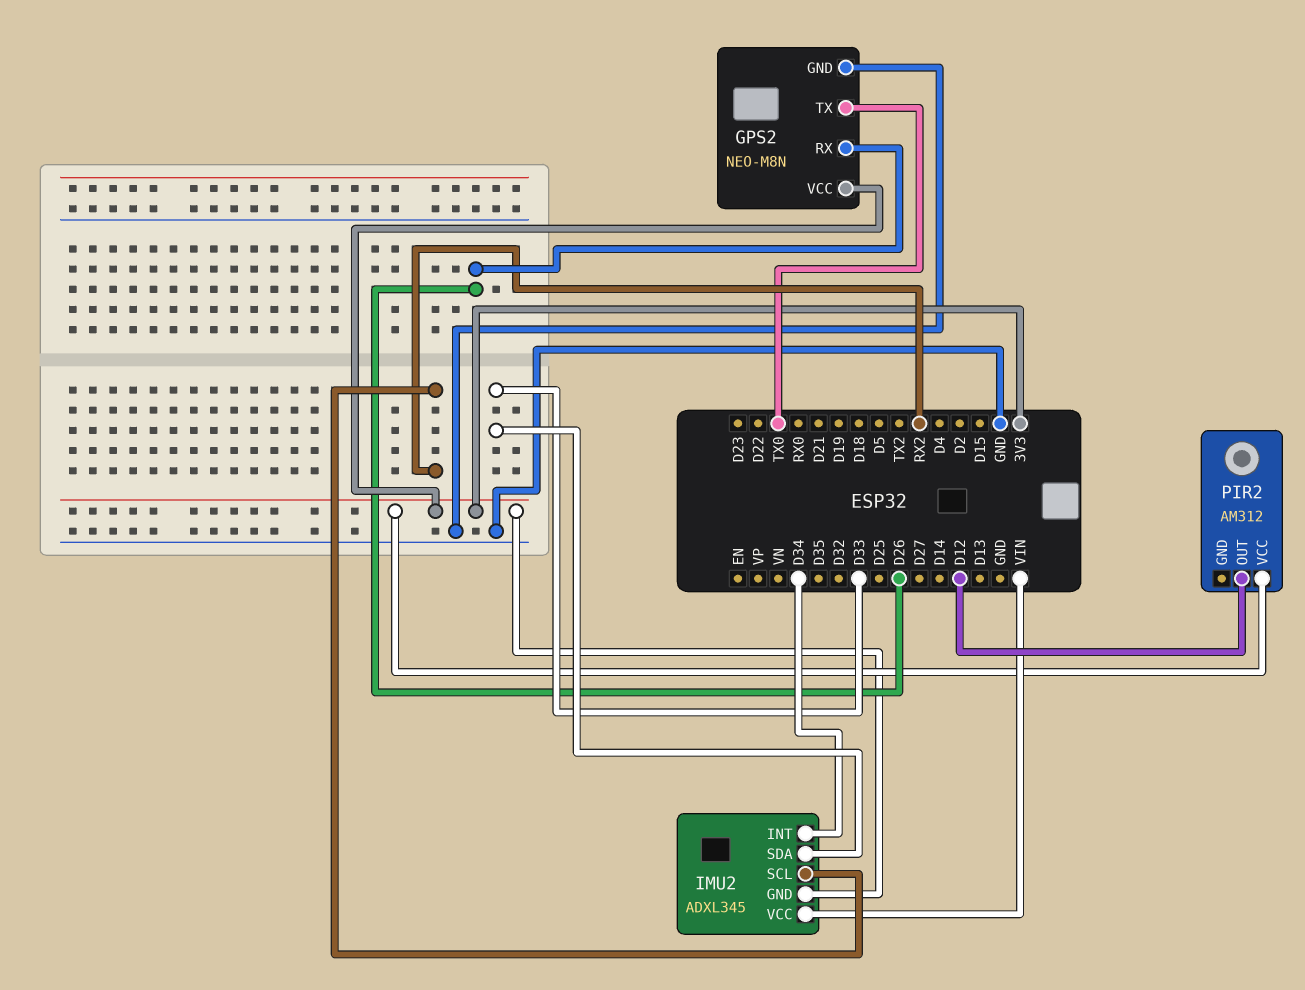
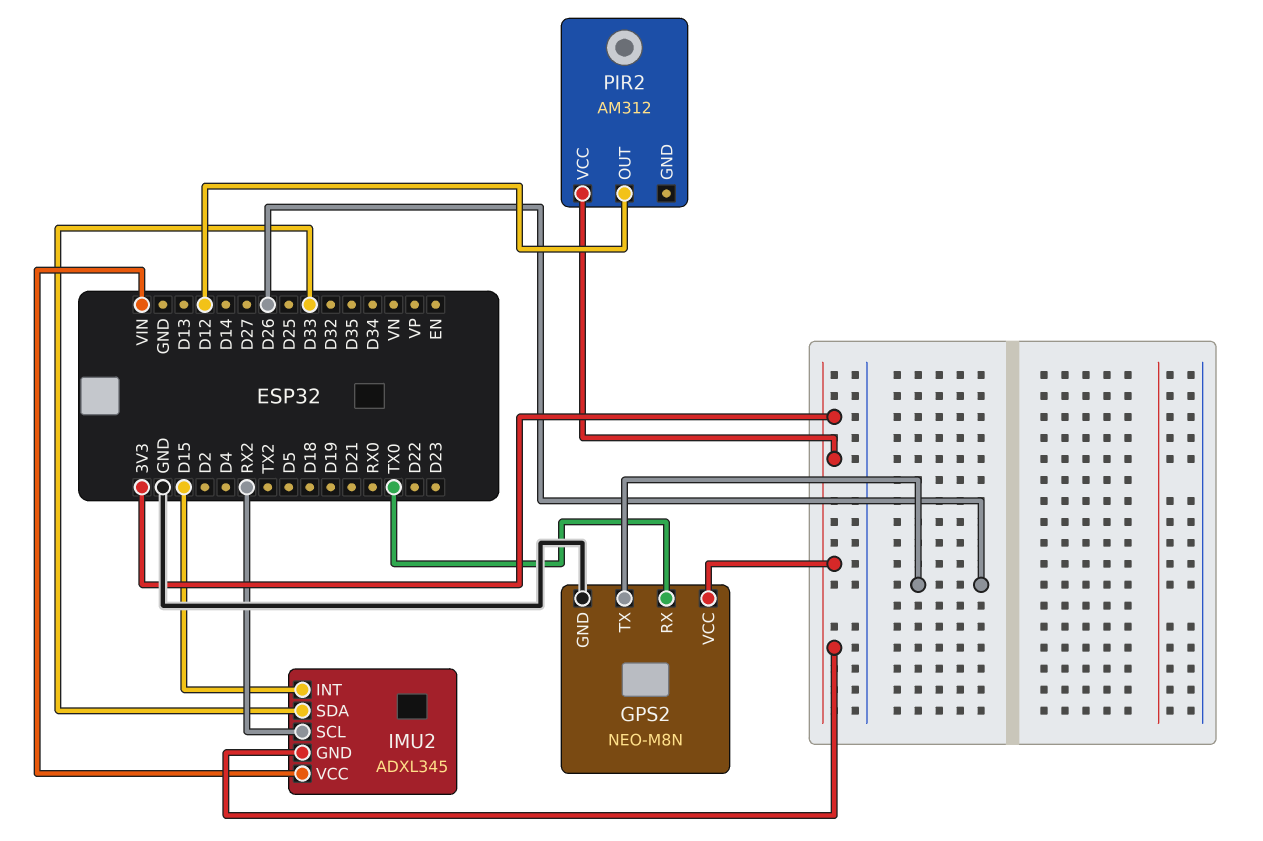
GPS2 pin RX: D26 -> TX0
GPS2 pin TX: TX0 -> D26
IMU2 pin INT: D34 -> D15

